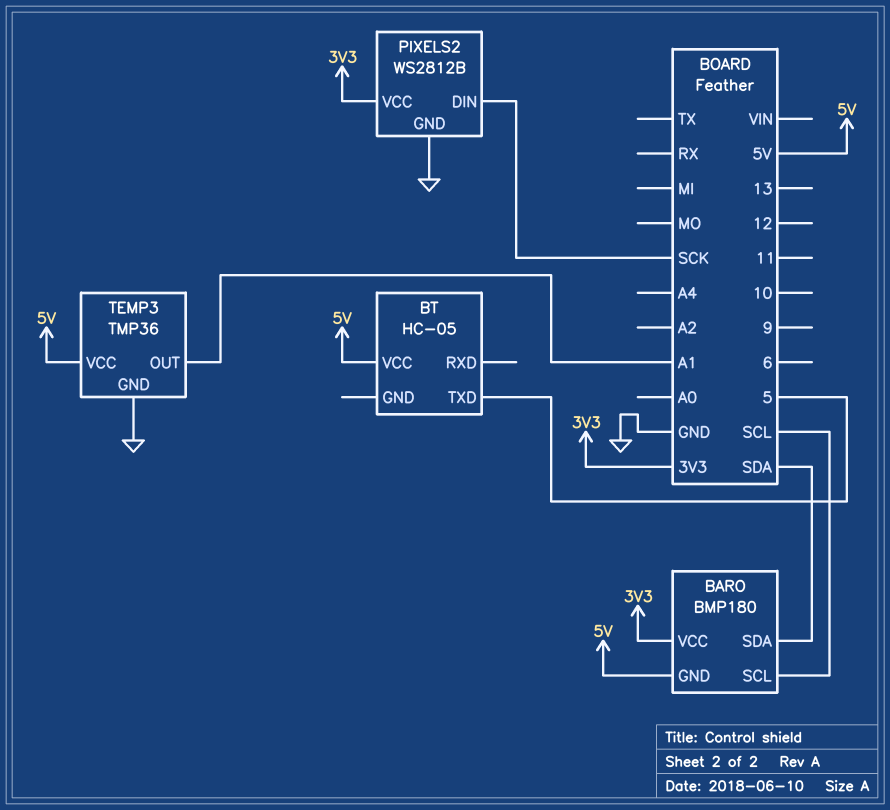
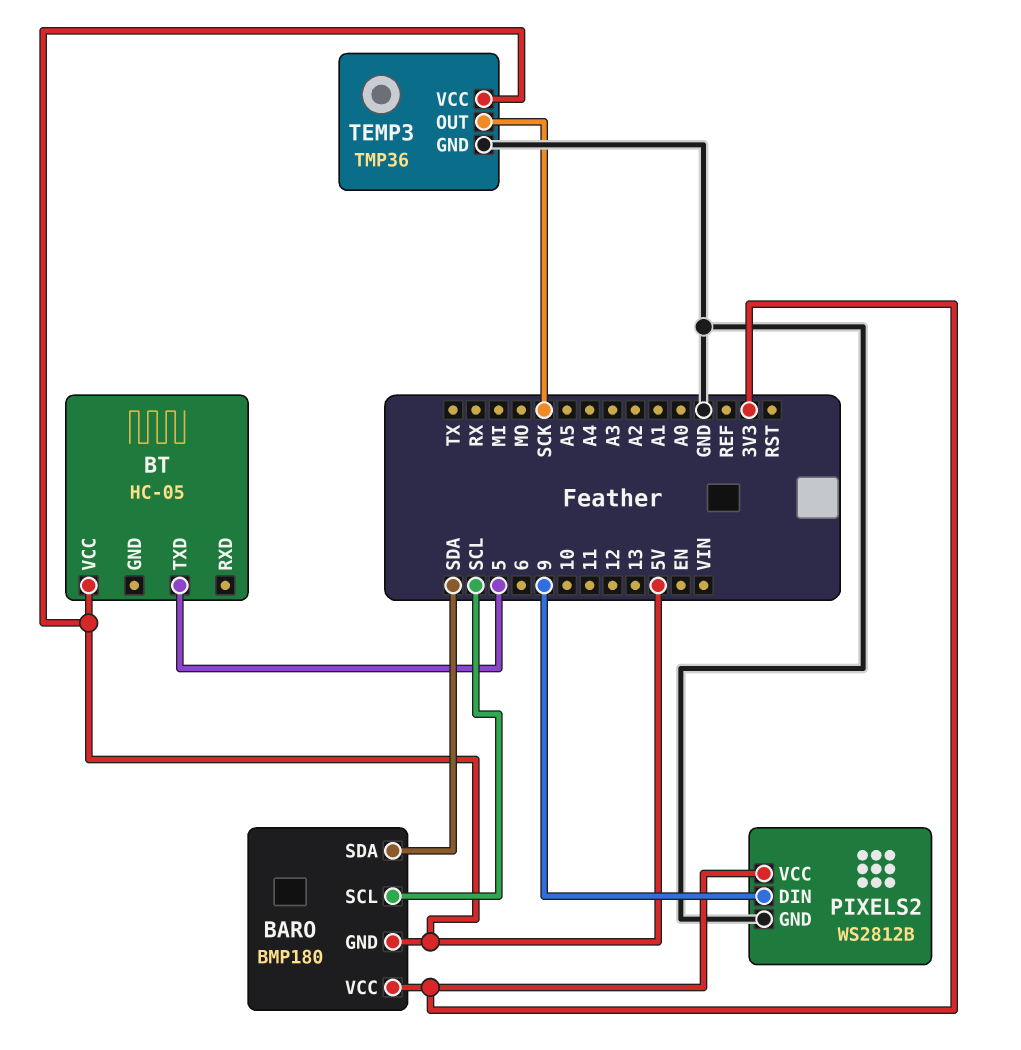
PIXELS2 pin DIN: SCK -> 9
TEMP3 pin OUT: A1 -> SCK

